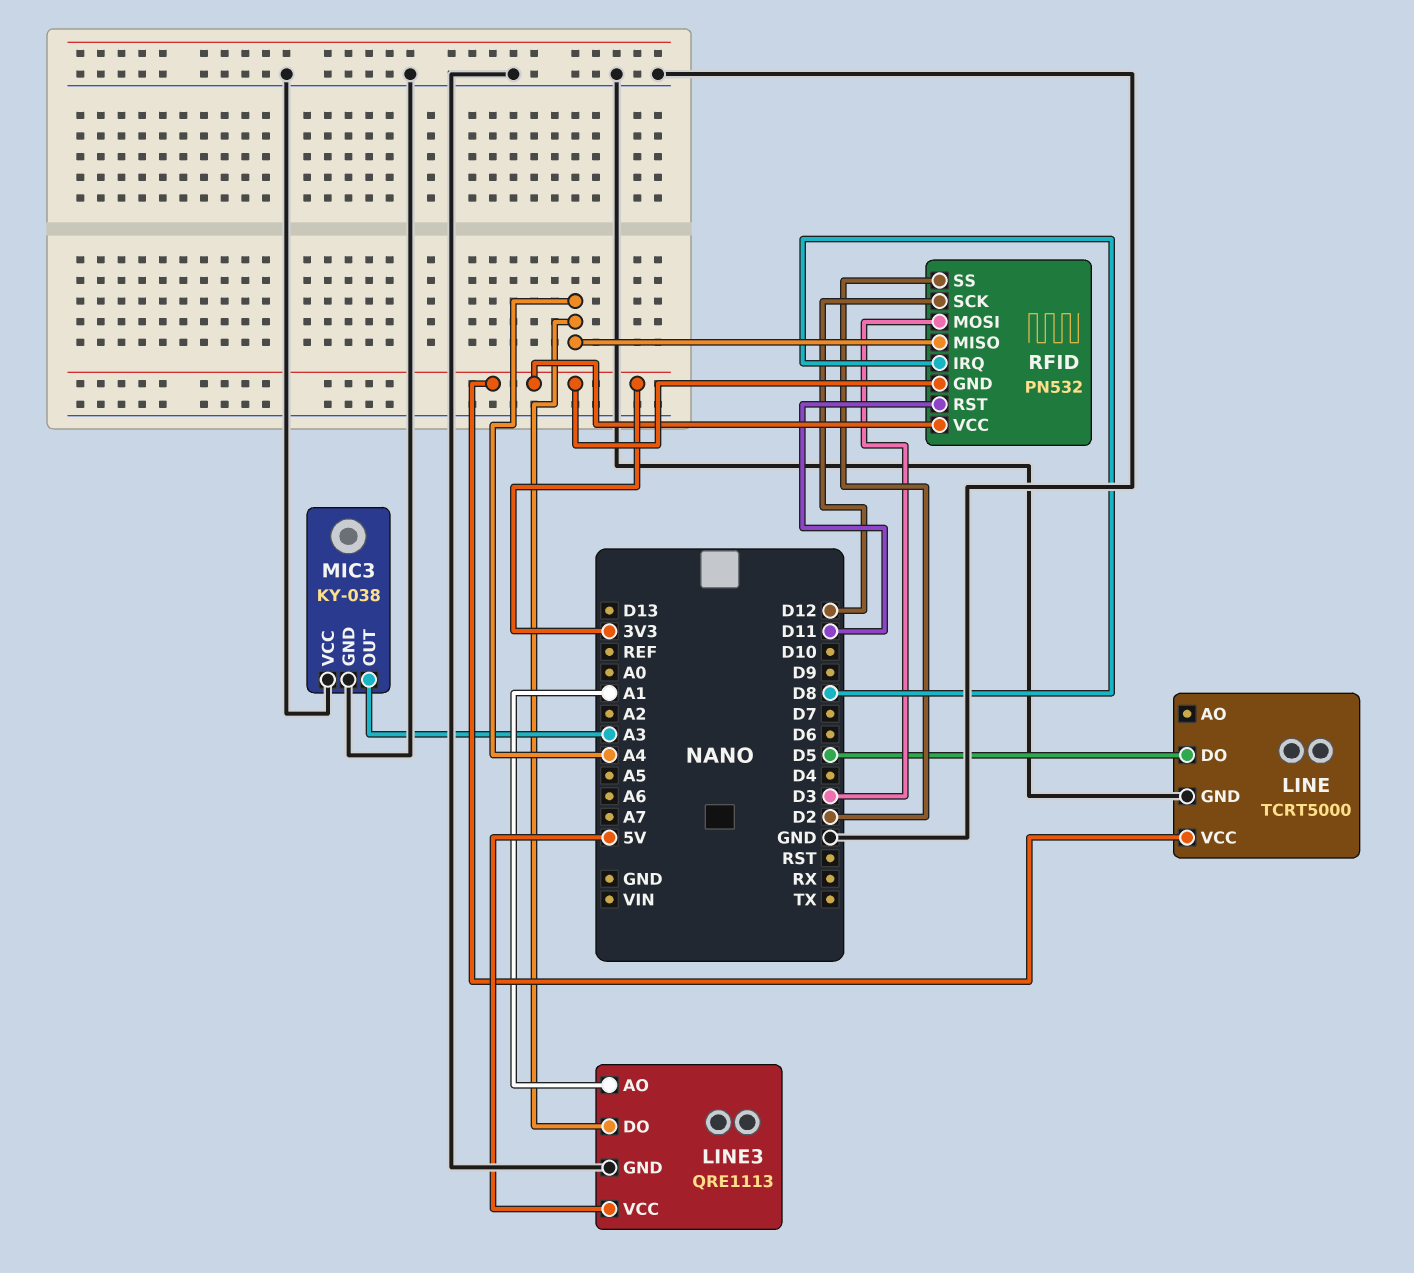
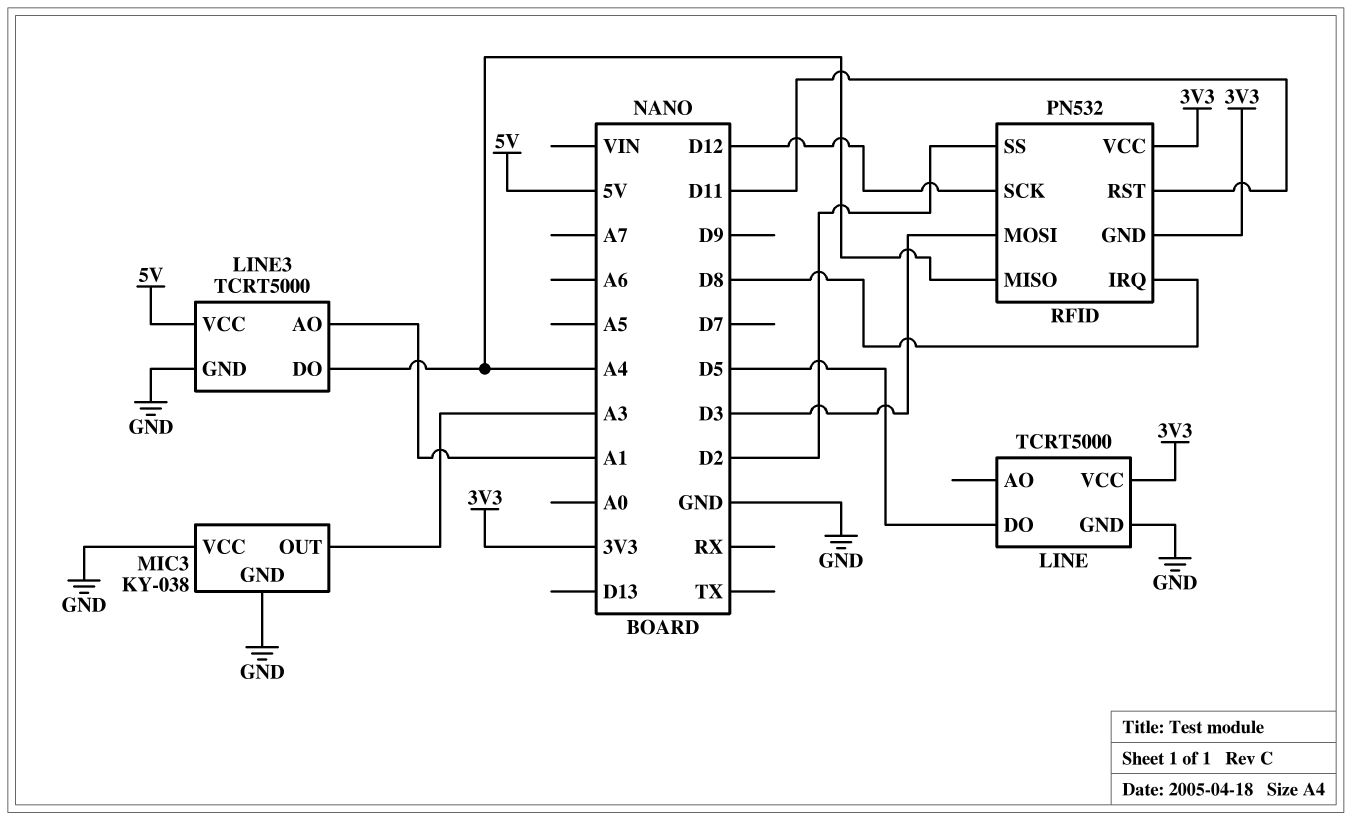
LINE3: QRE1113 -> TCRT5000

